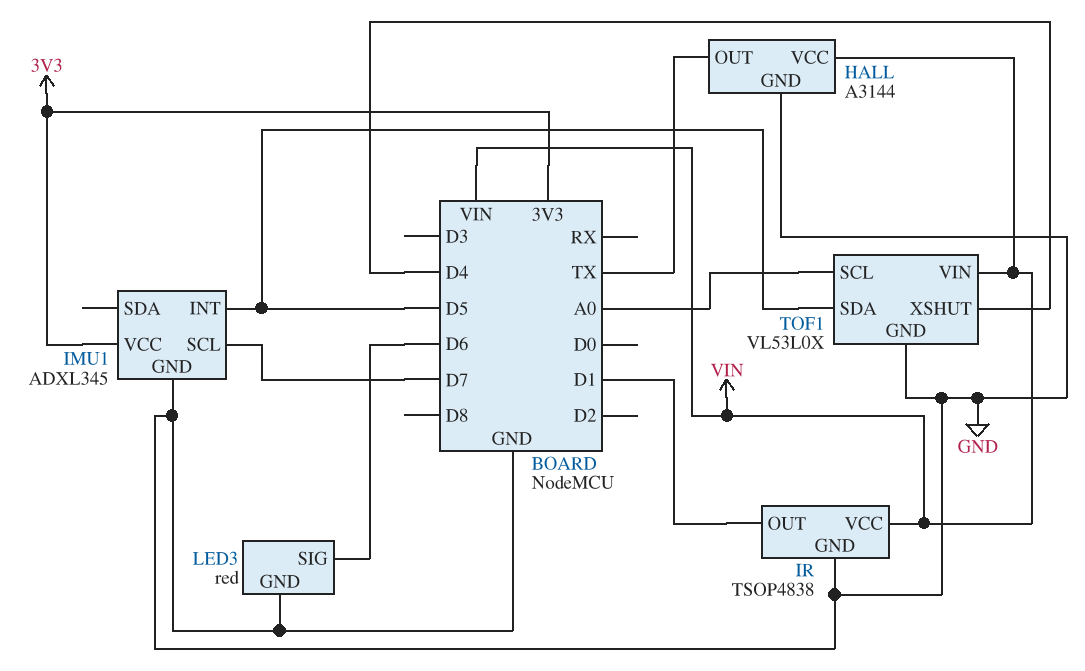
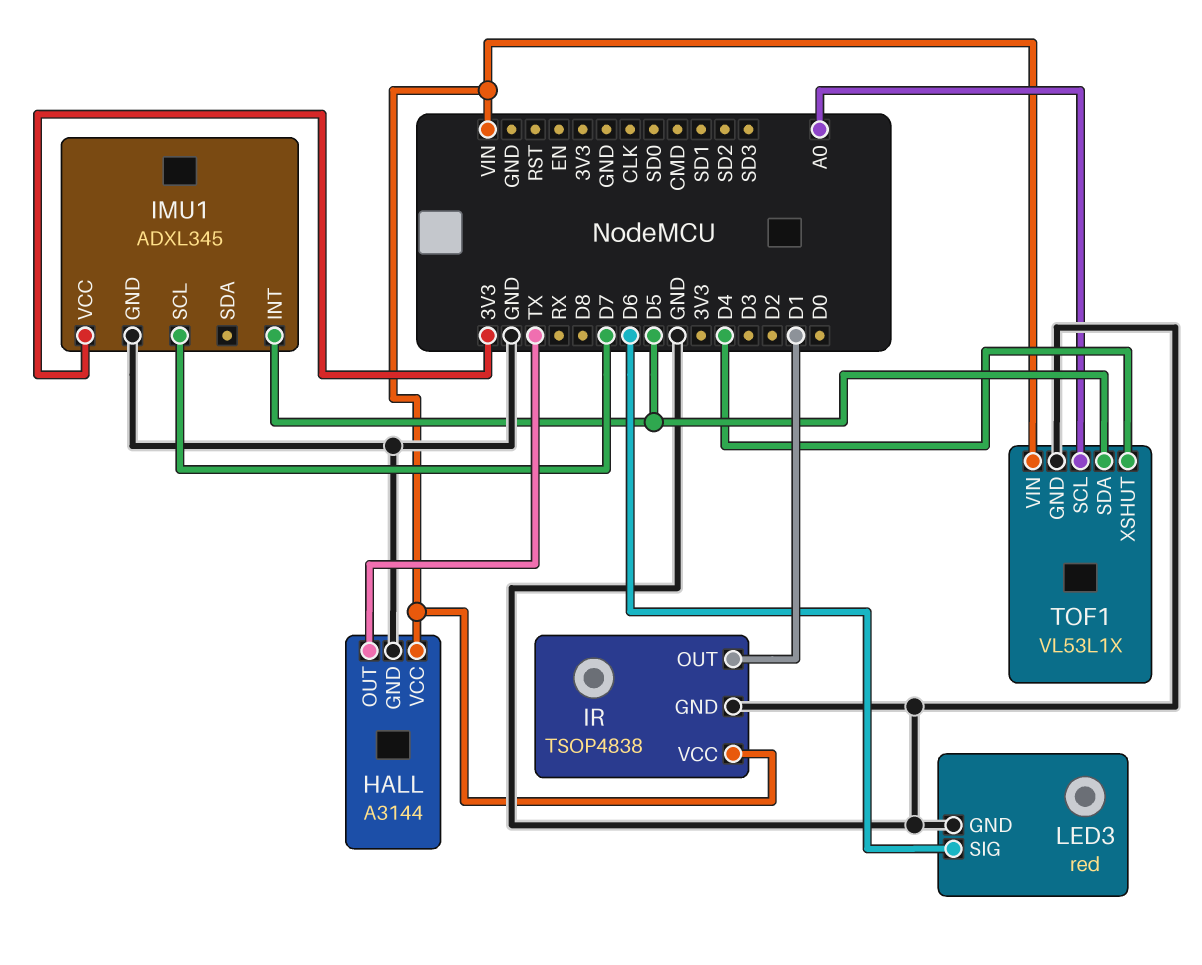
TOF1: VL53L0X -> VL53L1X

